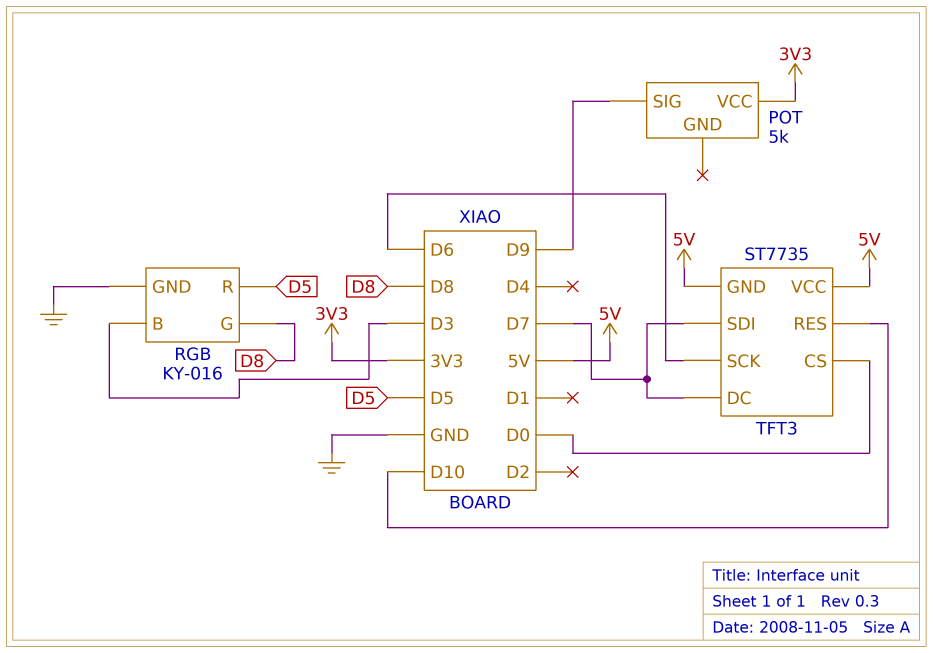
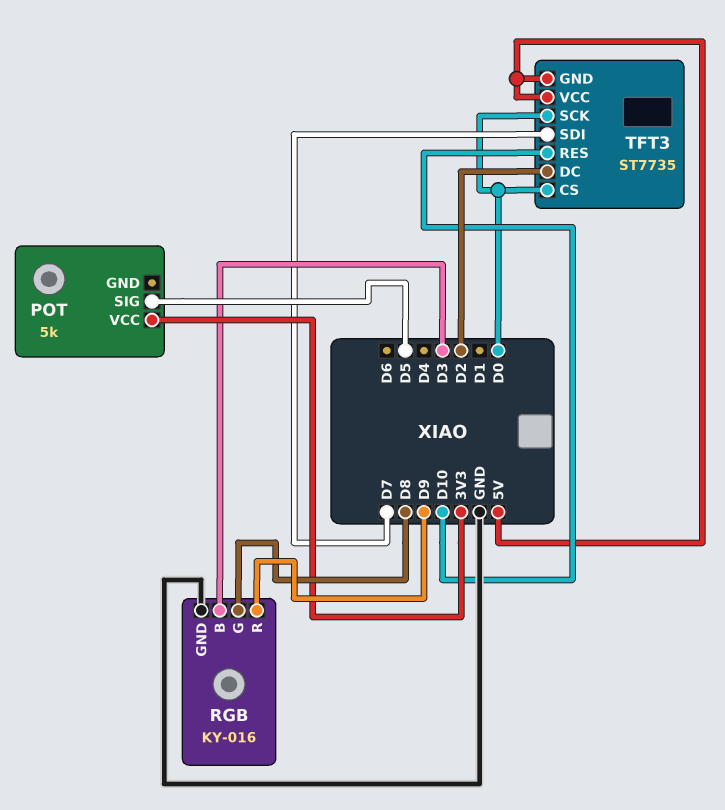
POT pin SIG: D9 -> D5
RGB pin R: D5 -> D9
TFT3 pin DC: D7 -> D2
TFT3 pin SCK: D6 -> D0

